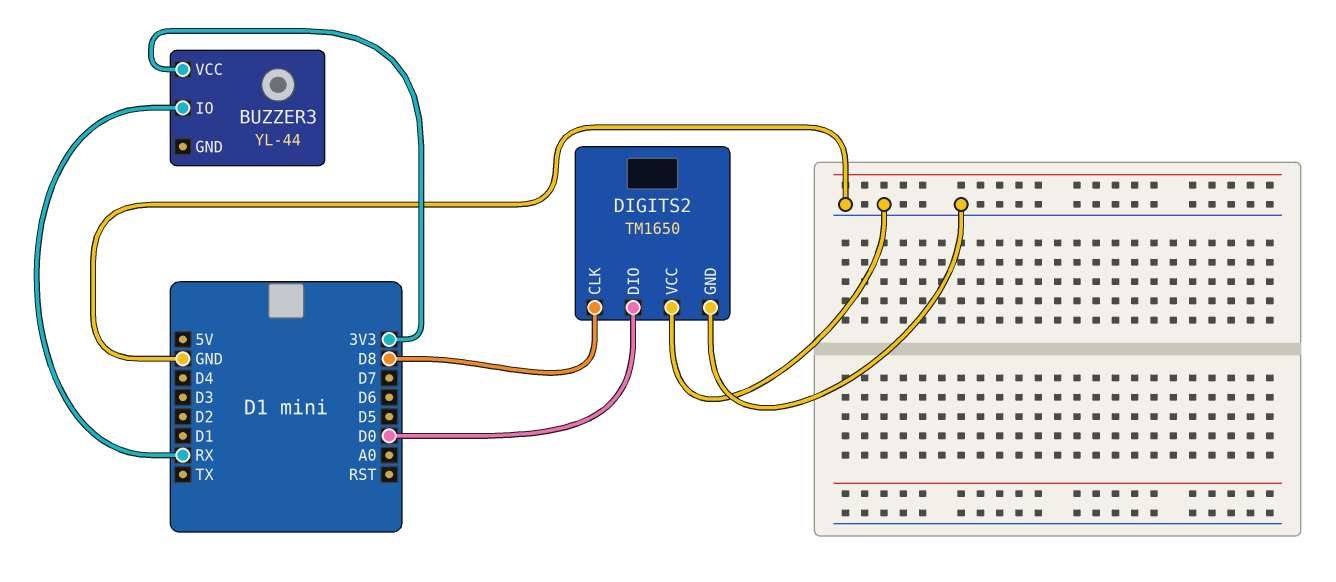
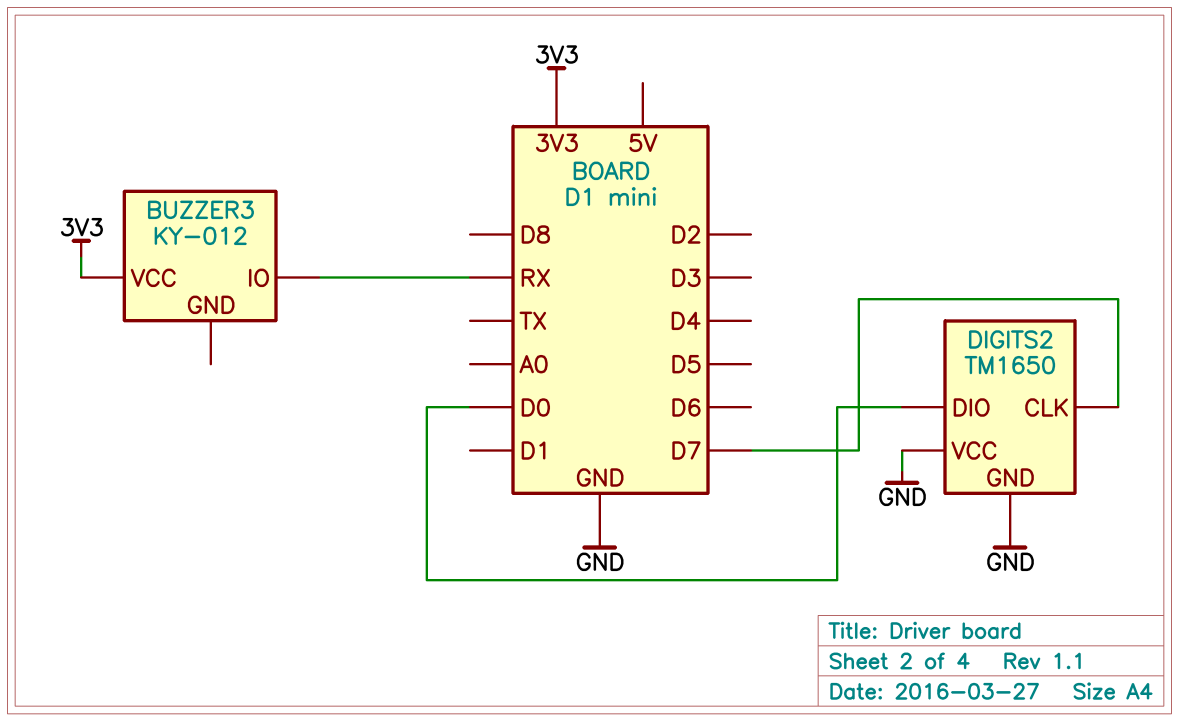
BUZZER3: YL-44 -> KY-012
DIGITS2 pin CLK: D8 -> D7

